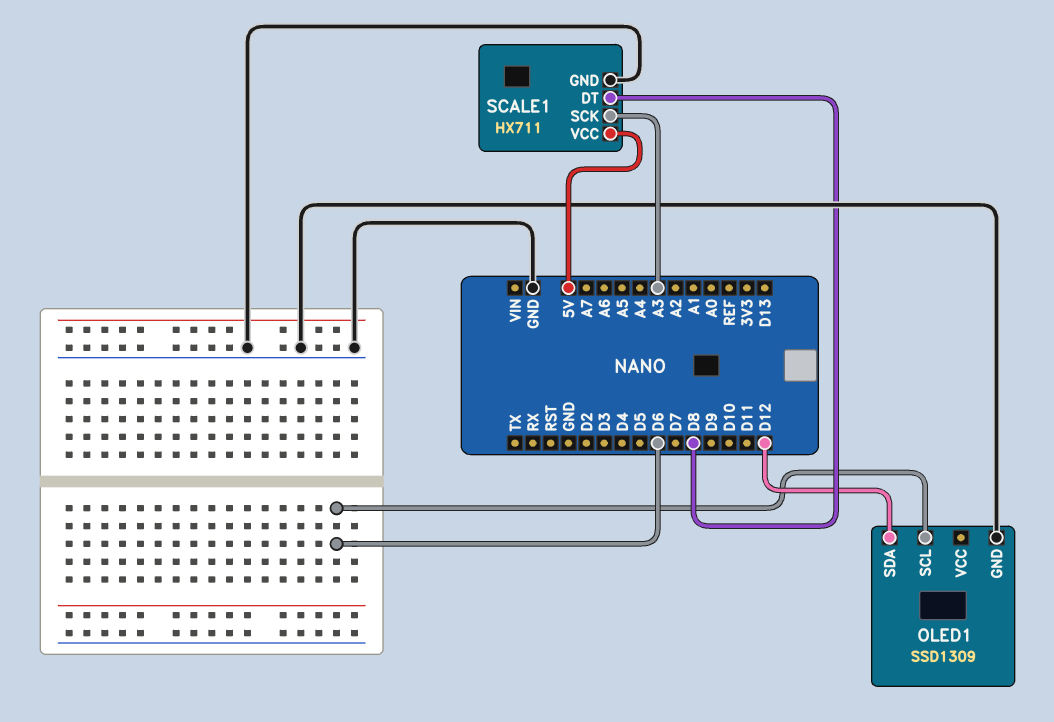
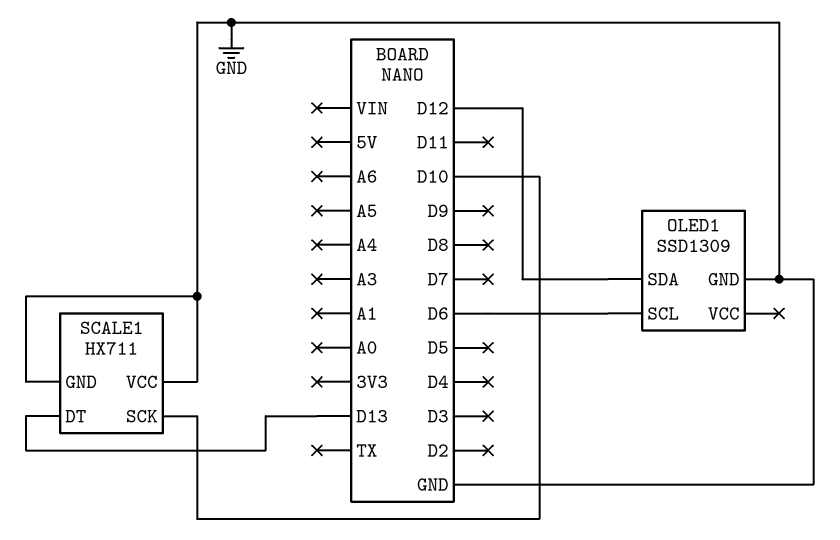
SCALE1 pin DT: D8 -> D13
SCALE1 pin SCK: A3 -> D10
SCALE1 pin VCC: 5V -> GND

